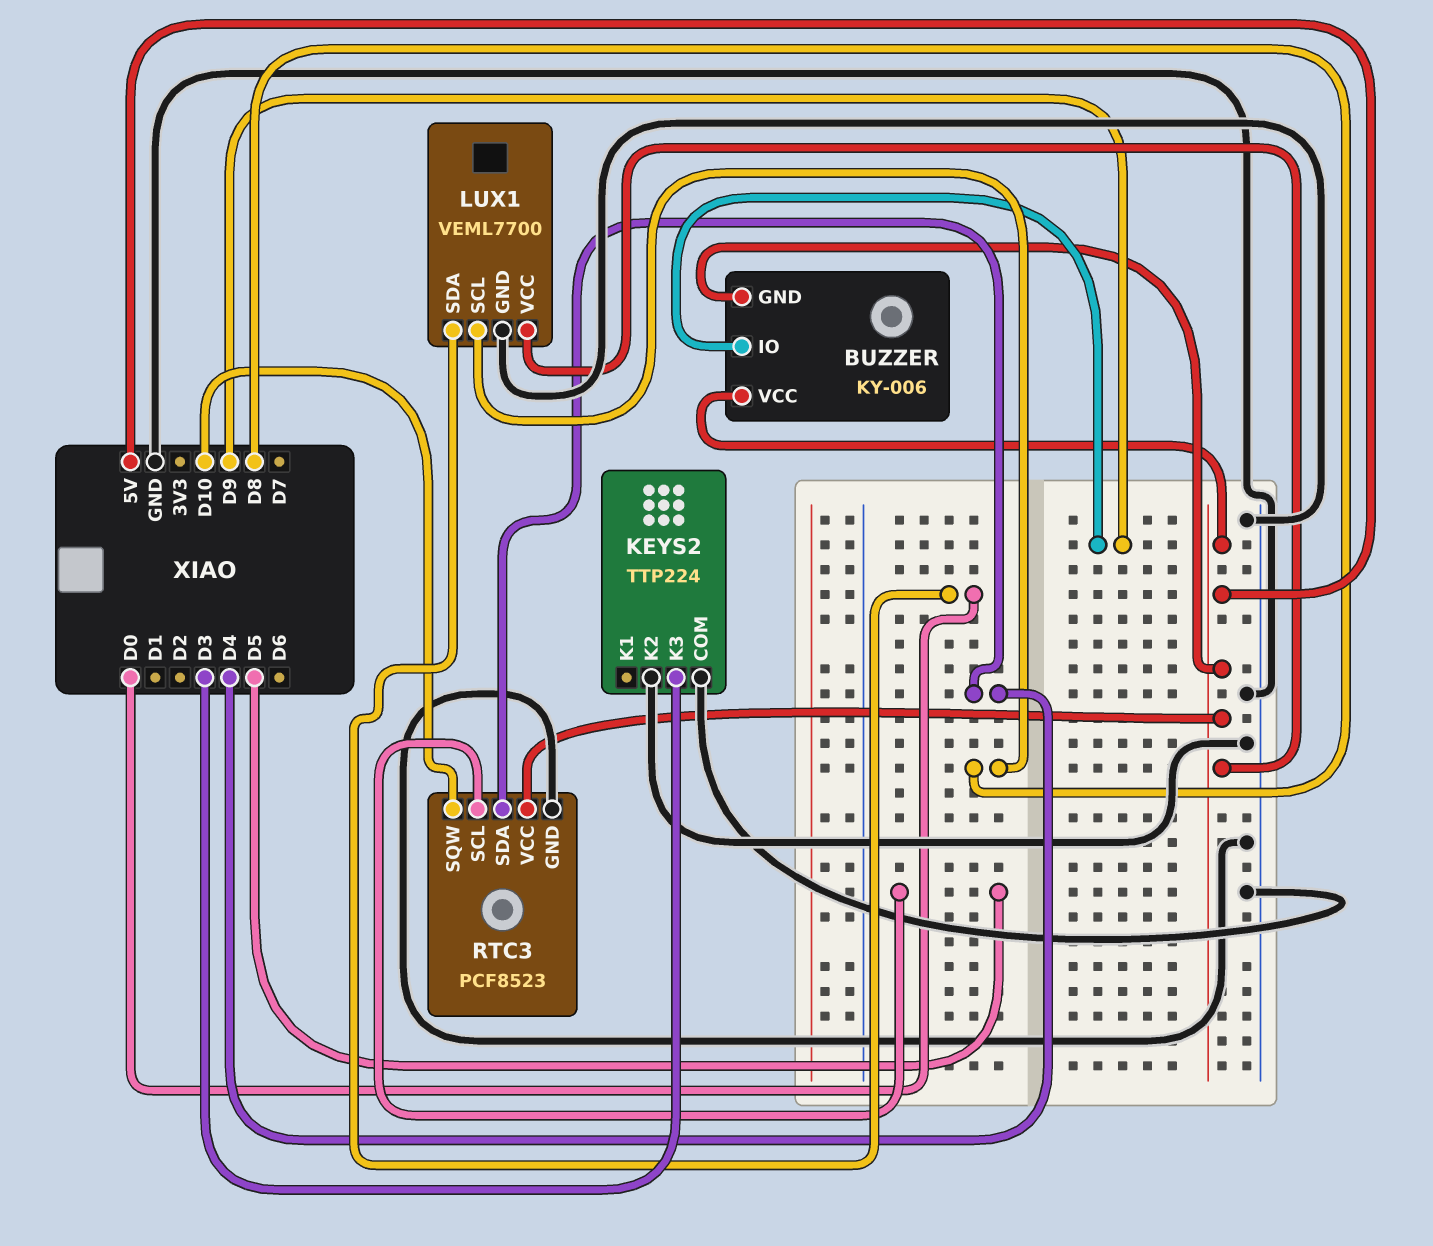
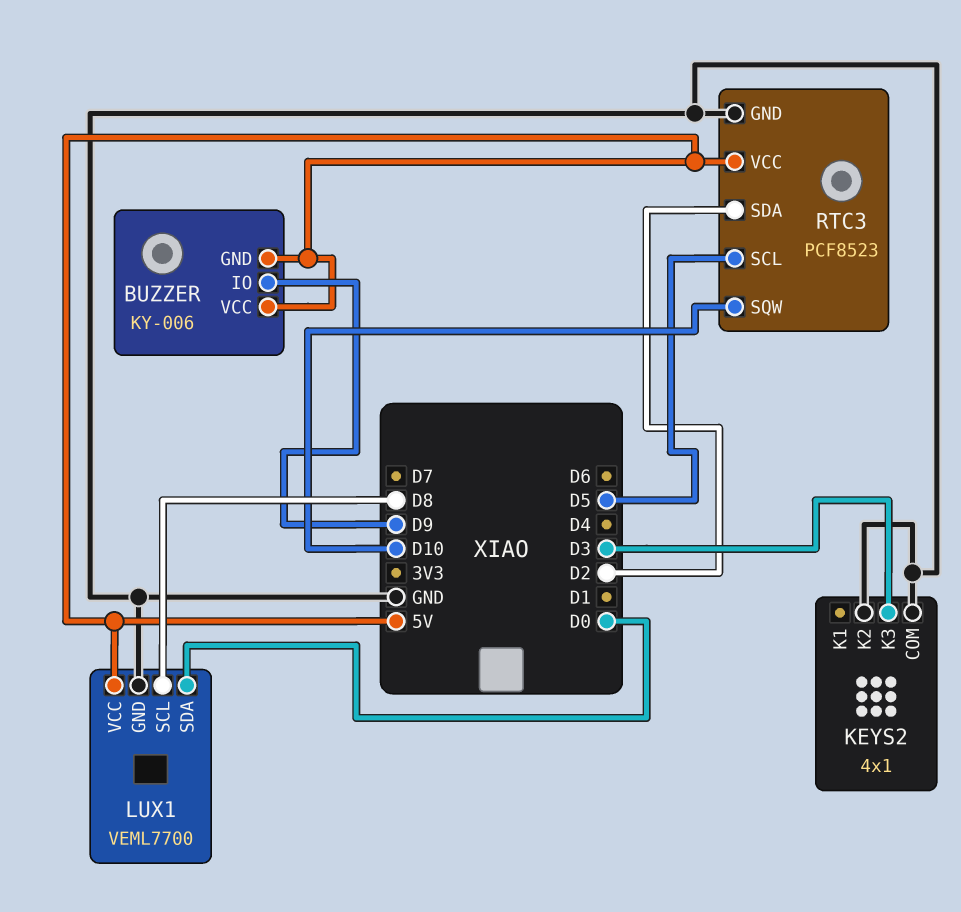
KEYS2: TTP224 -> 4x1
RTC3 pin SDA: D4 -> D2

